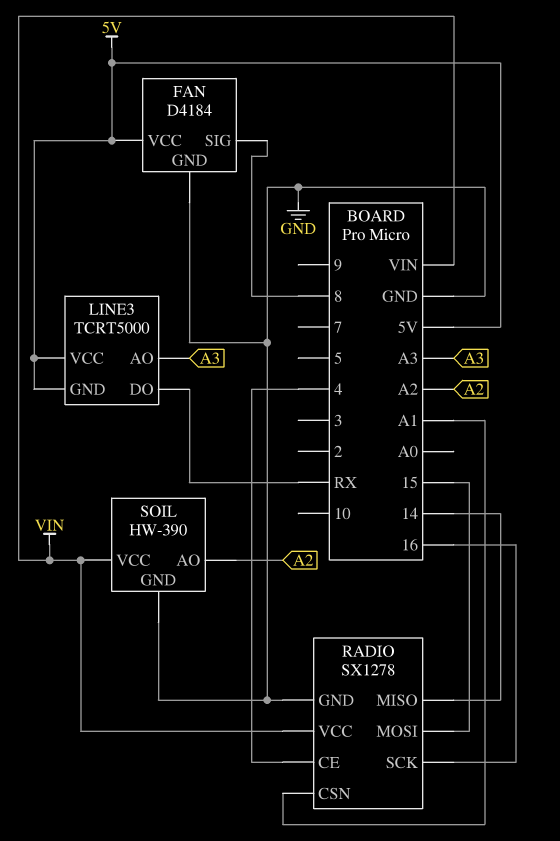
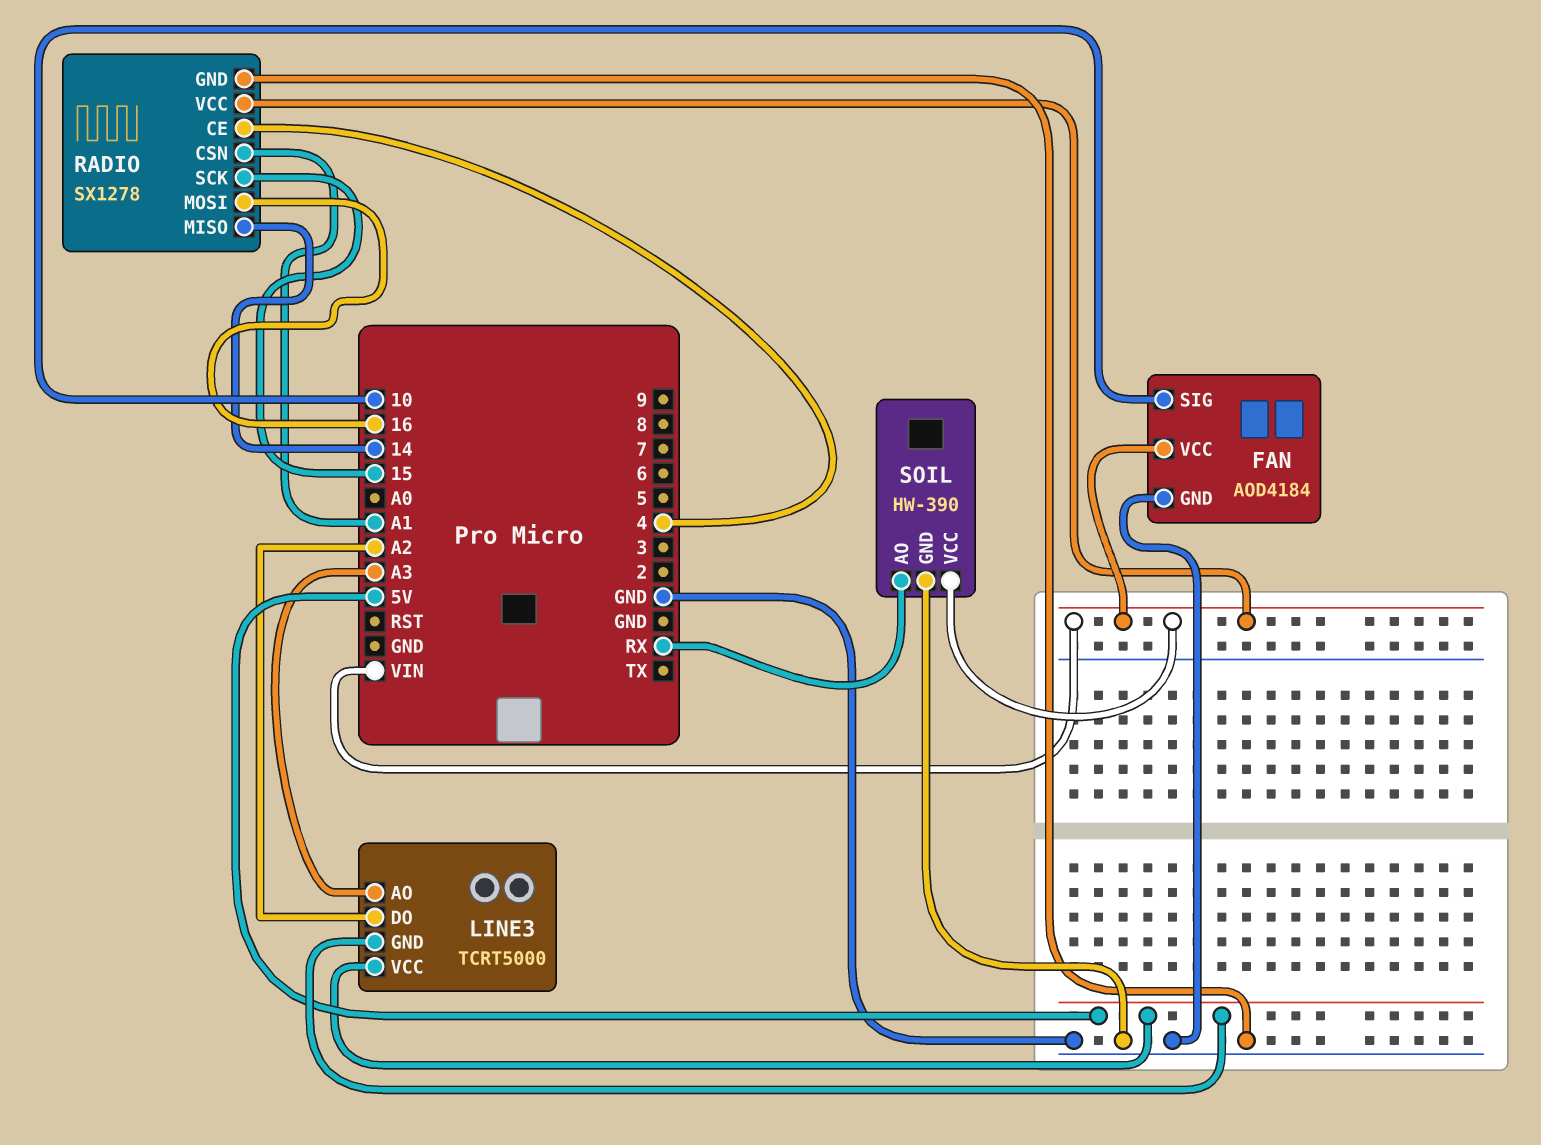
FAN: D4184 -> AOD4184
FAN pin SIG: 8 -> 10
FAN pin VCC: 5V -> VIN
LINE3 pin DO: RX -> A2
RADIO pin MOSI: 15 -> 16
RADIO pin SCK: 16 -> 15
SOIL pin AO: A2 -> RX

